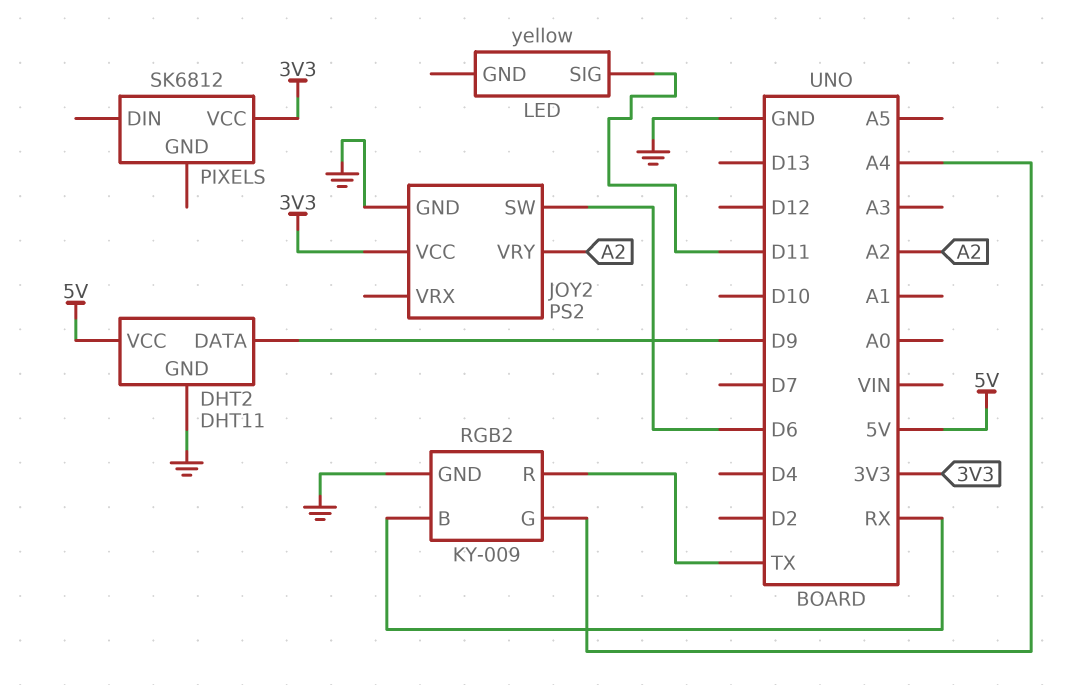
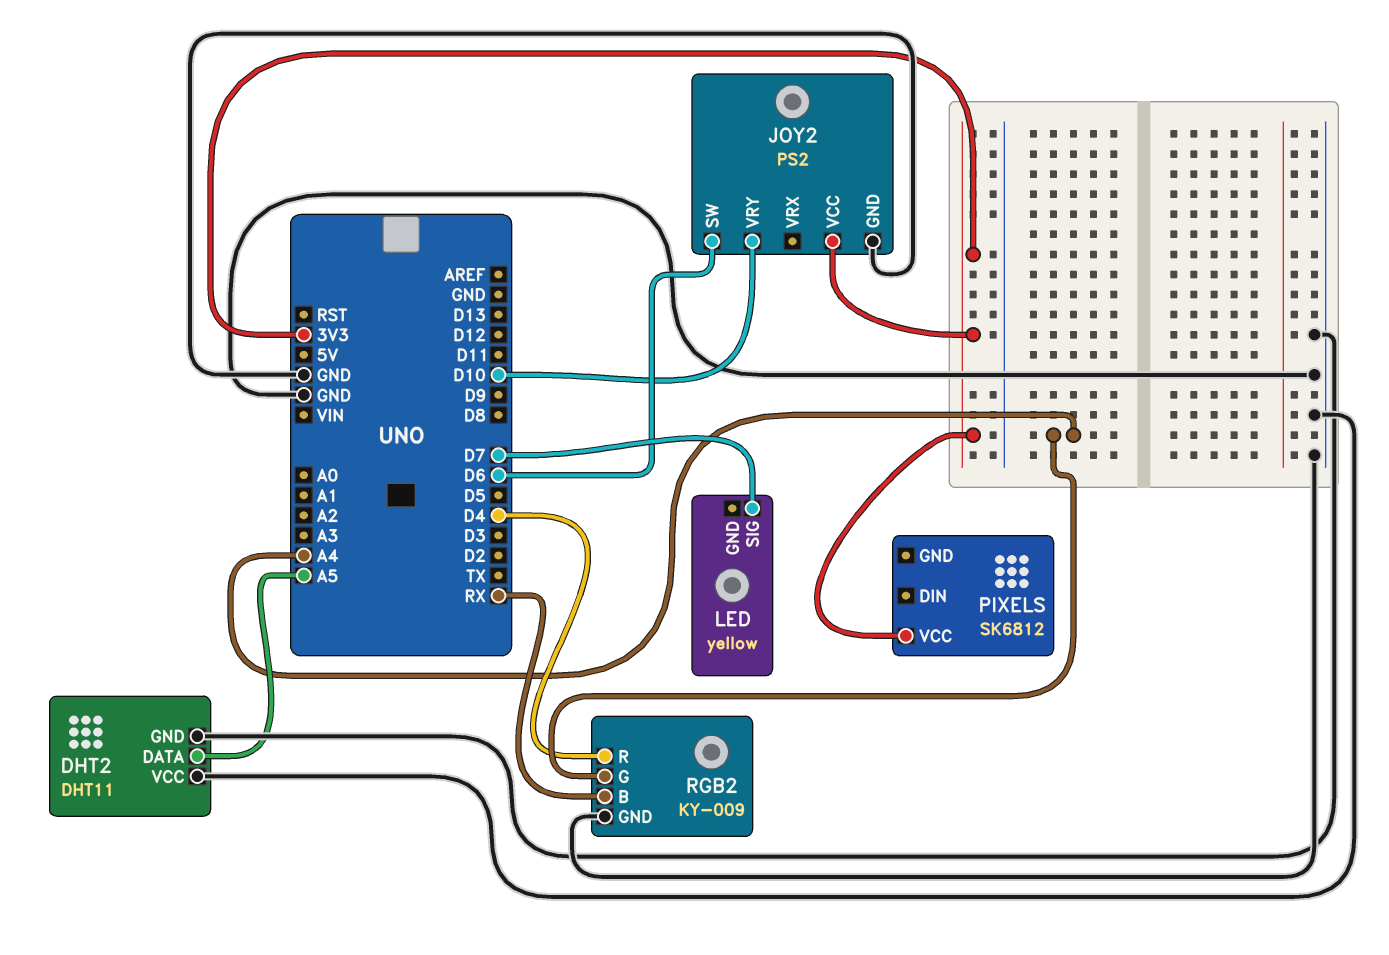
DHT2 pin DATA: D9 -> A5
DHT2 pin VCC: 5V -> GND
JOY2 pin VRY: A2 -> D10
LED pin SIG: D11 -> D7
RGB2 pin R: TX -> D4

